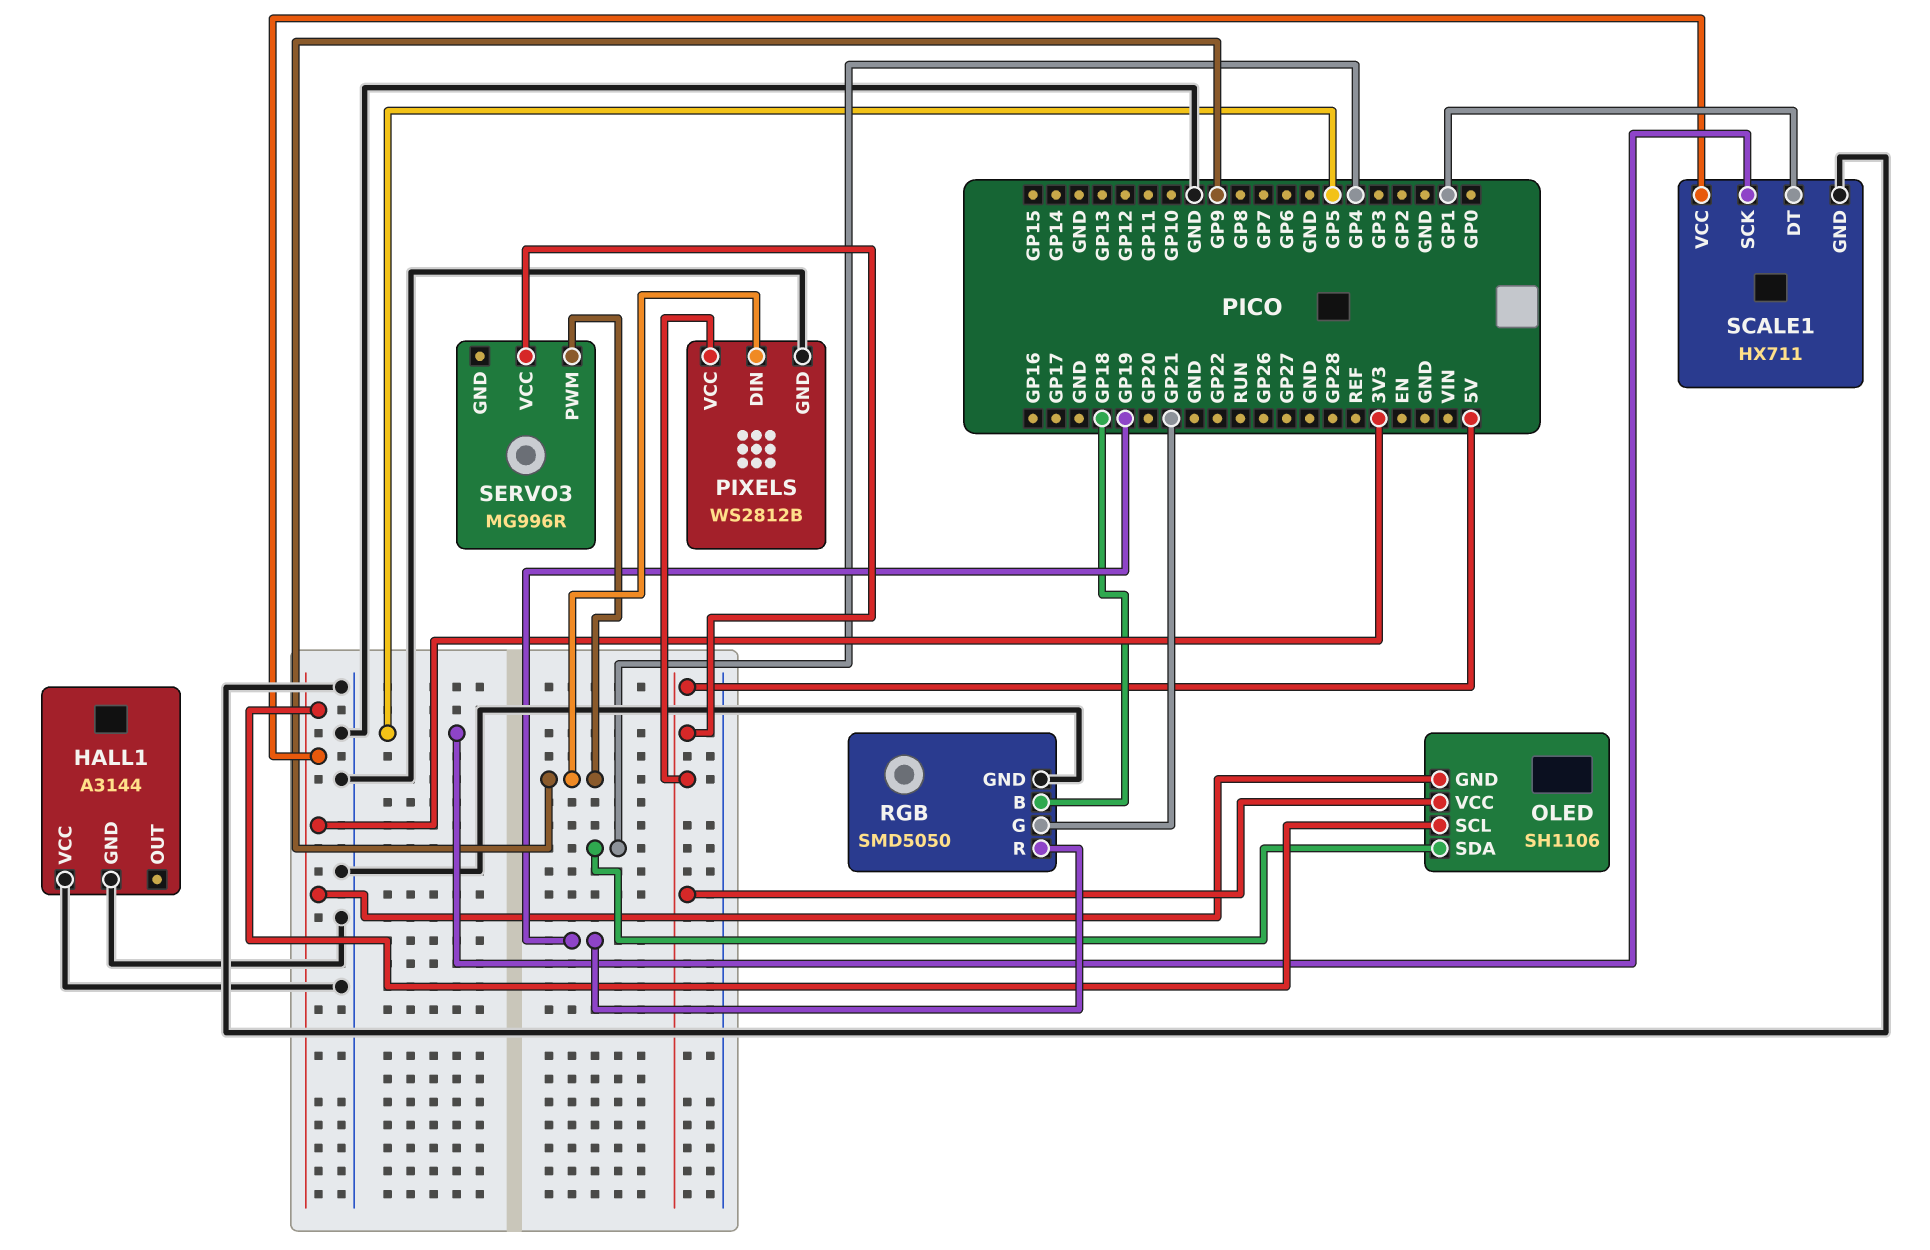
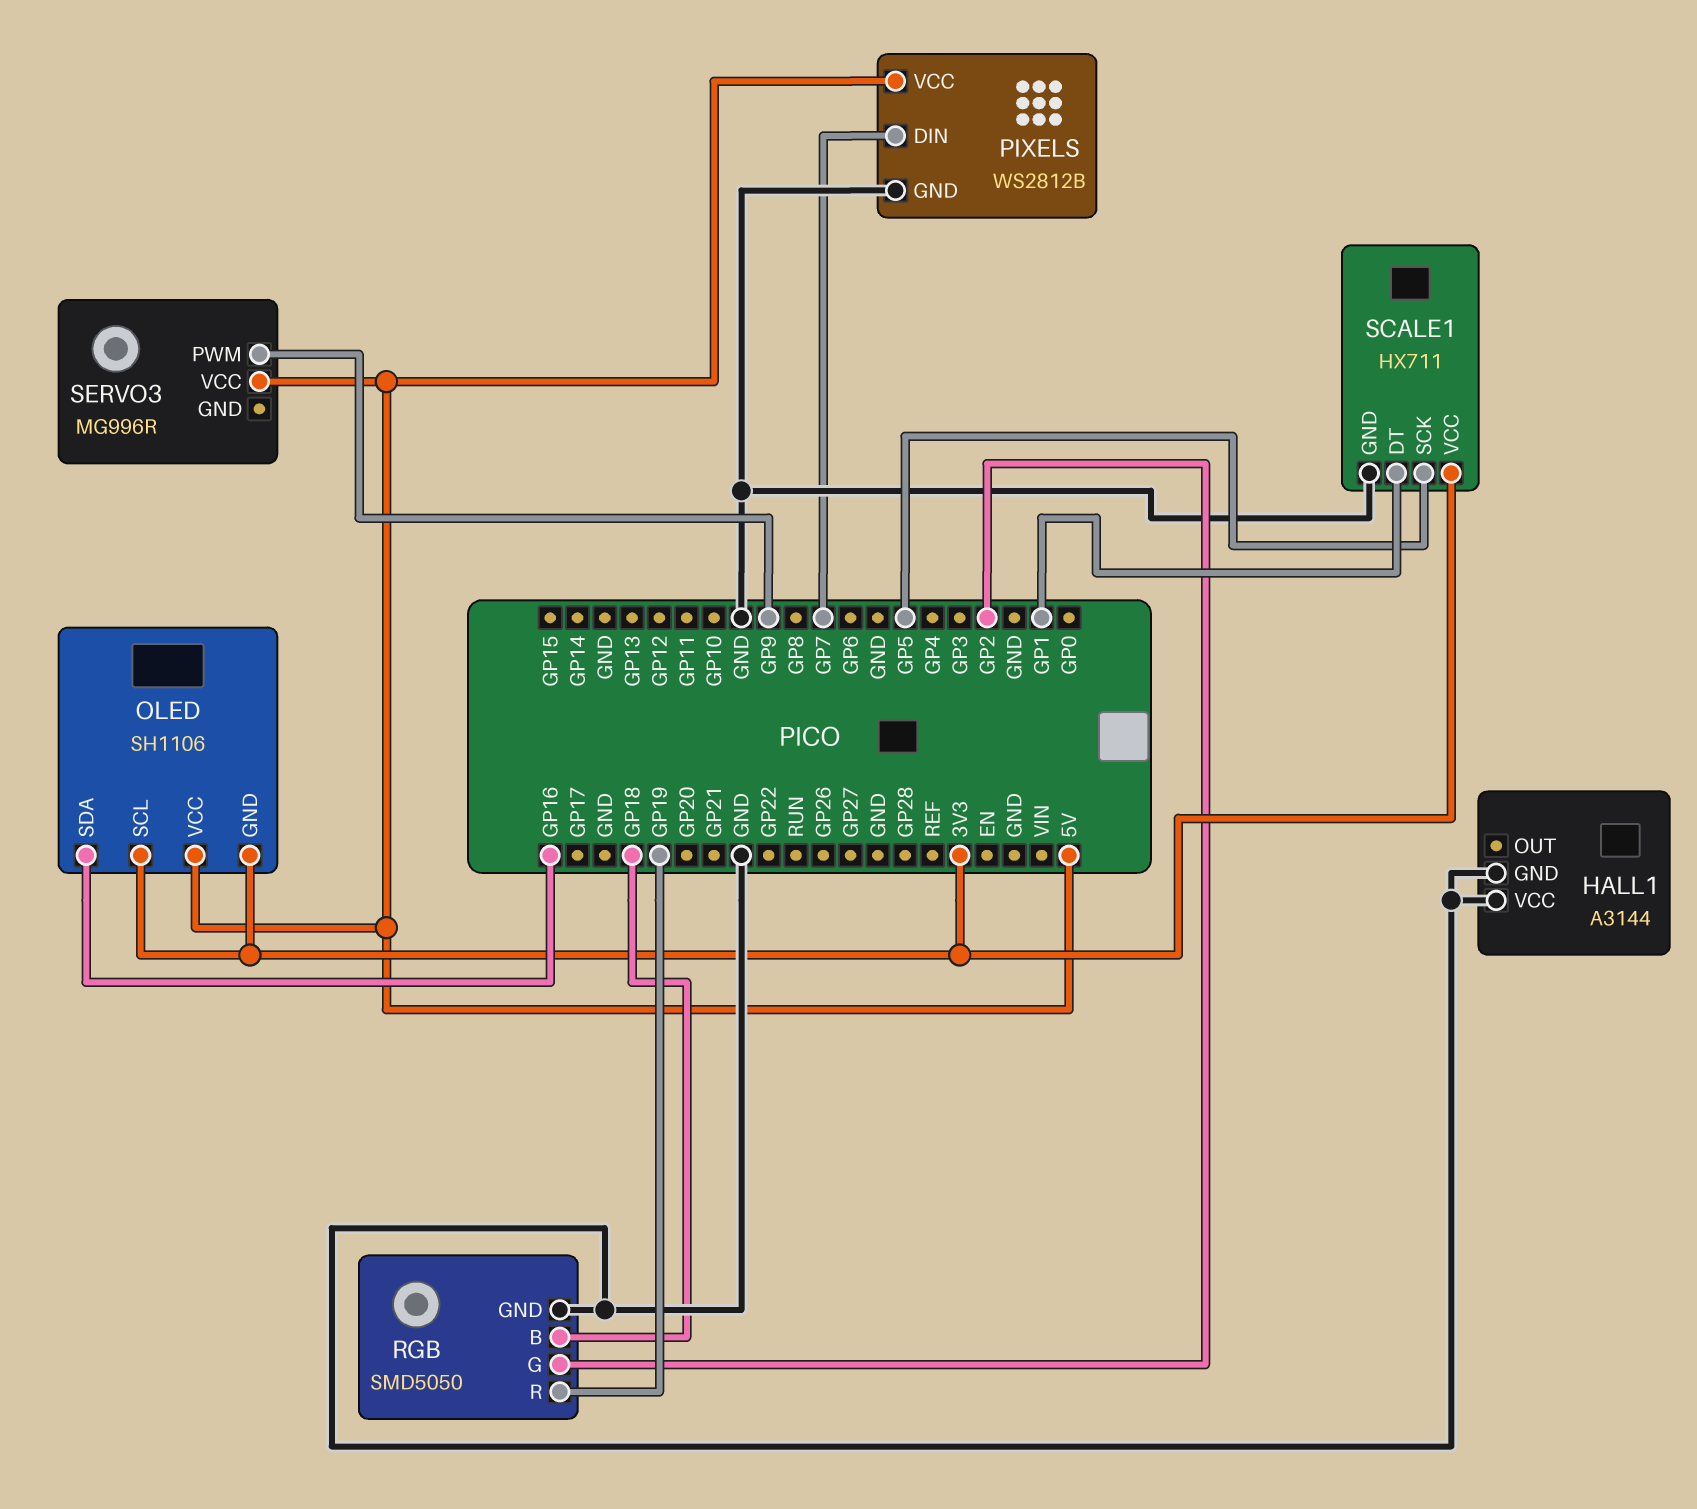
OLED pin SDA: GP4 -> GP16
PIXELS pin DIN: GP9 -> GP7
RGB pin G: GP21 -> GP2

